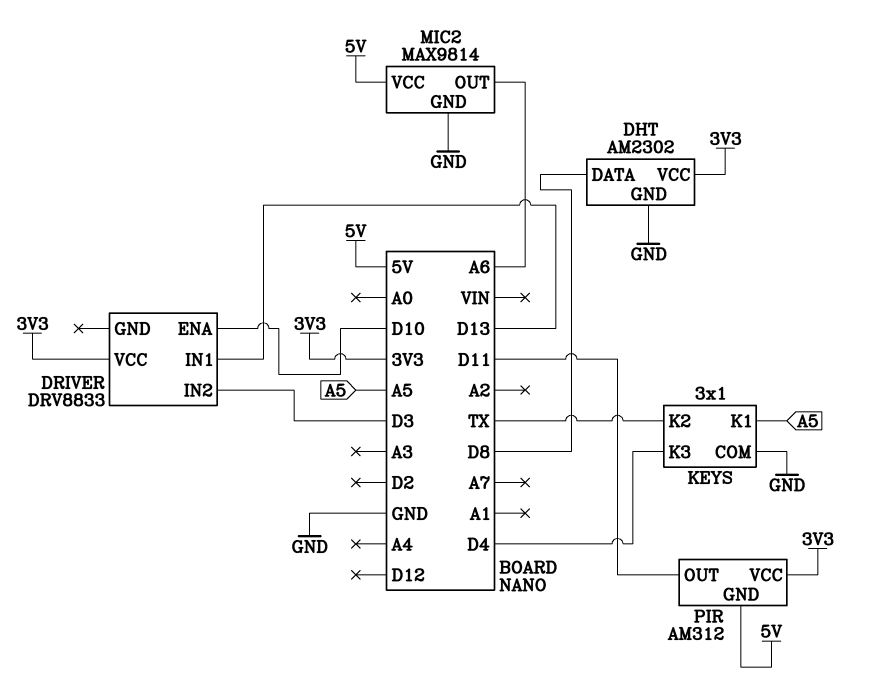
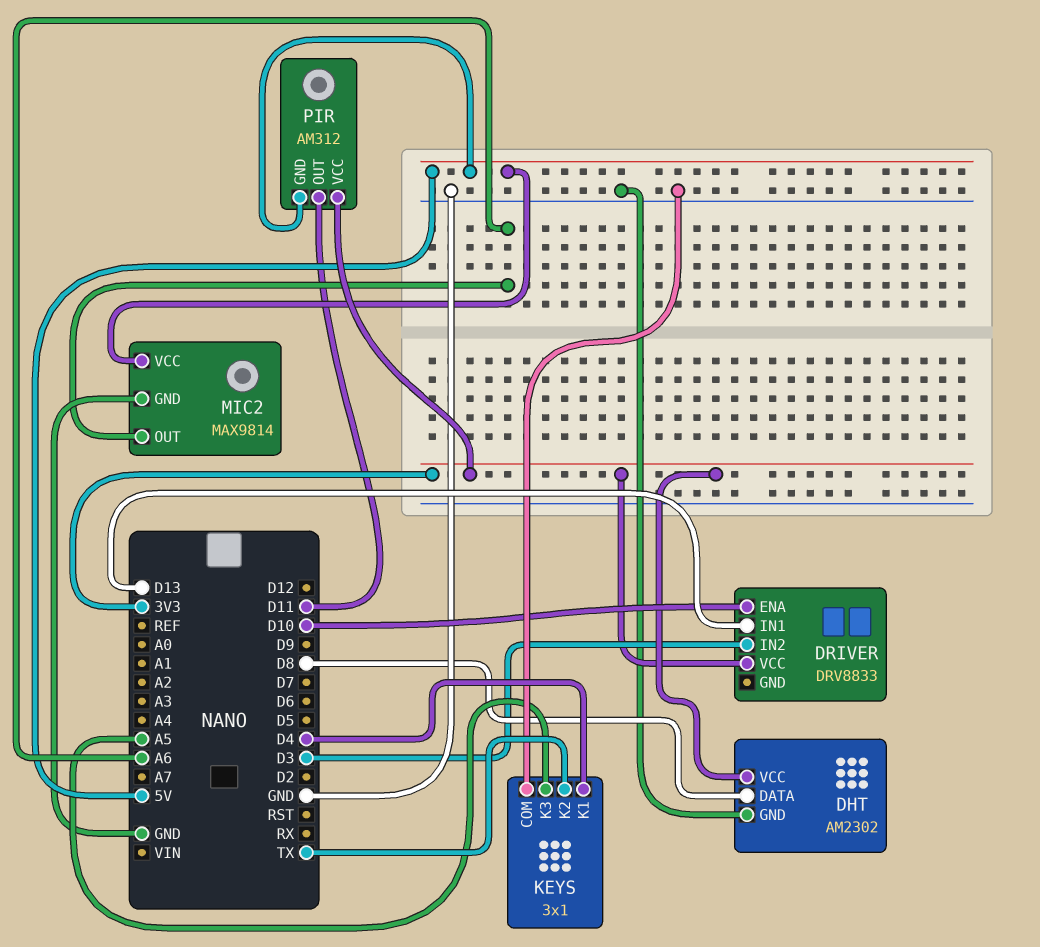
KEYS pin K1: A5 -> D4
KEYS pin K3: D4 -> A5

